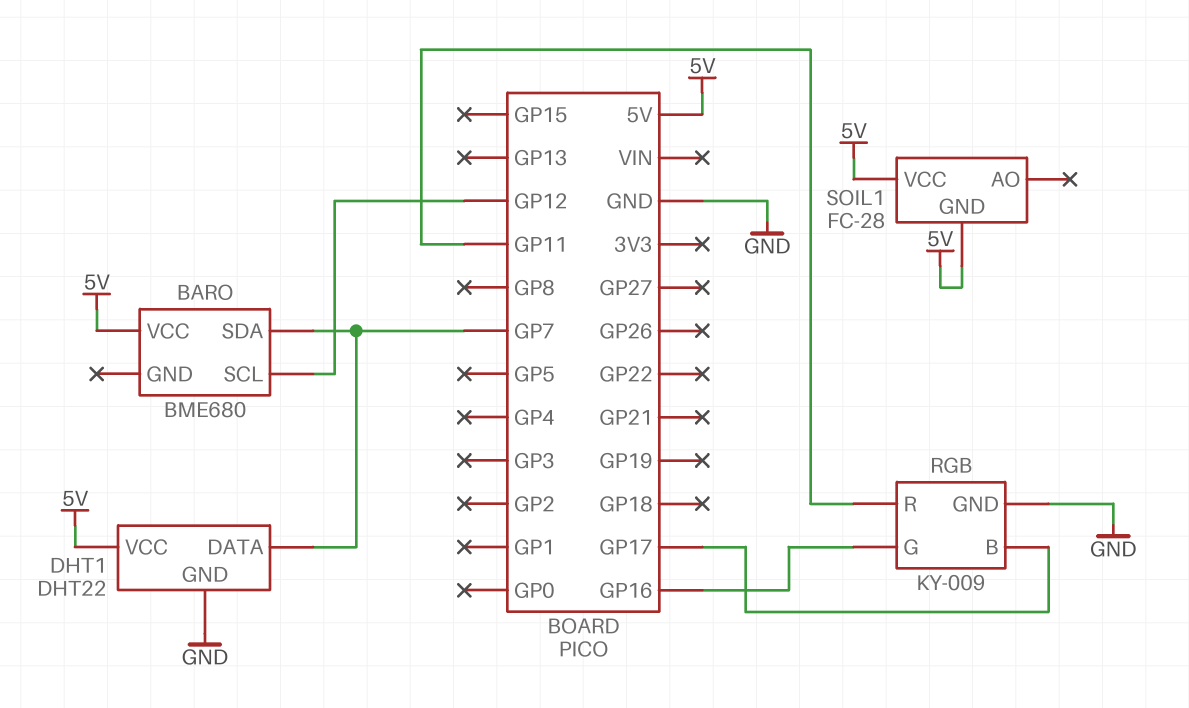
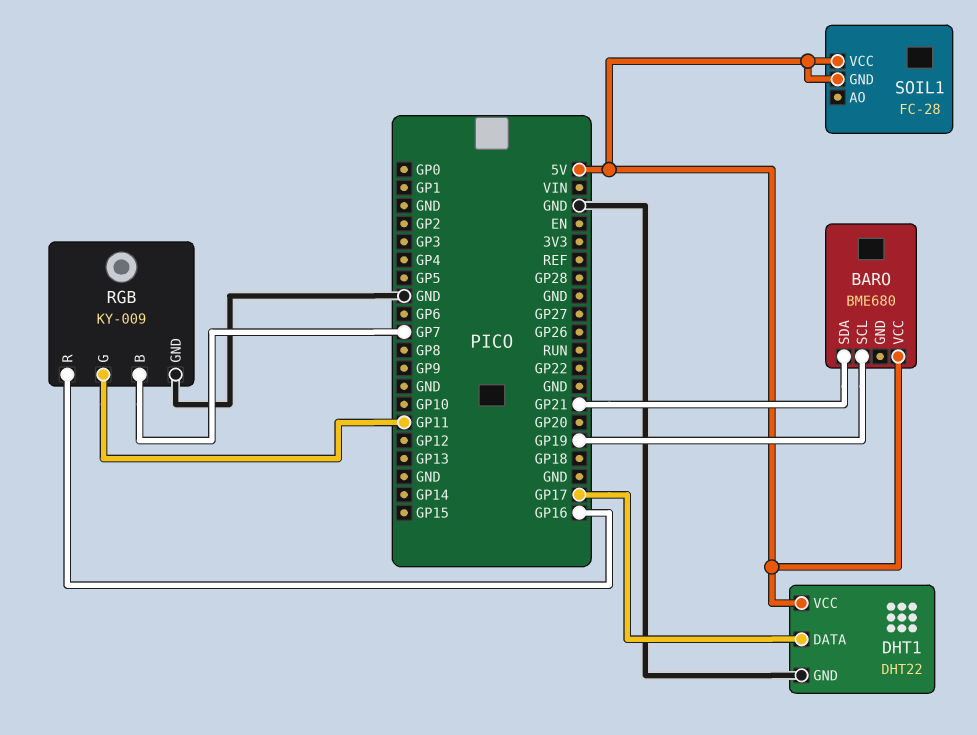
BARO pin SCL: GP12 -> GP19
BARO pin SDA: GP7 -> GP21
DHT1 pin DATA: GP7 -> GP17
RGB pin B: GP17 -> GP7
RGB pin G: GP16 -> GP11
RGB pin R: GP11 -> GP16

